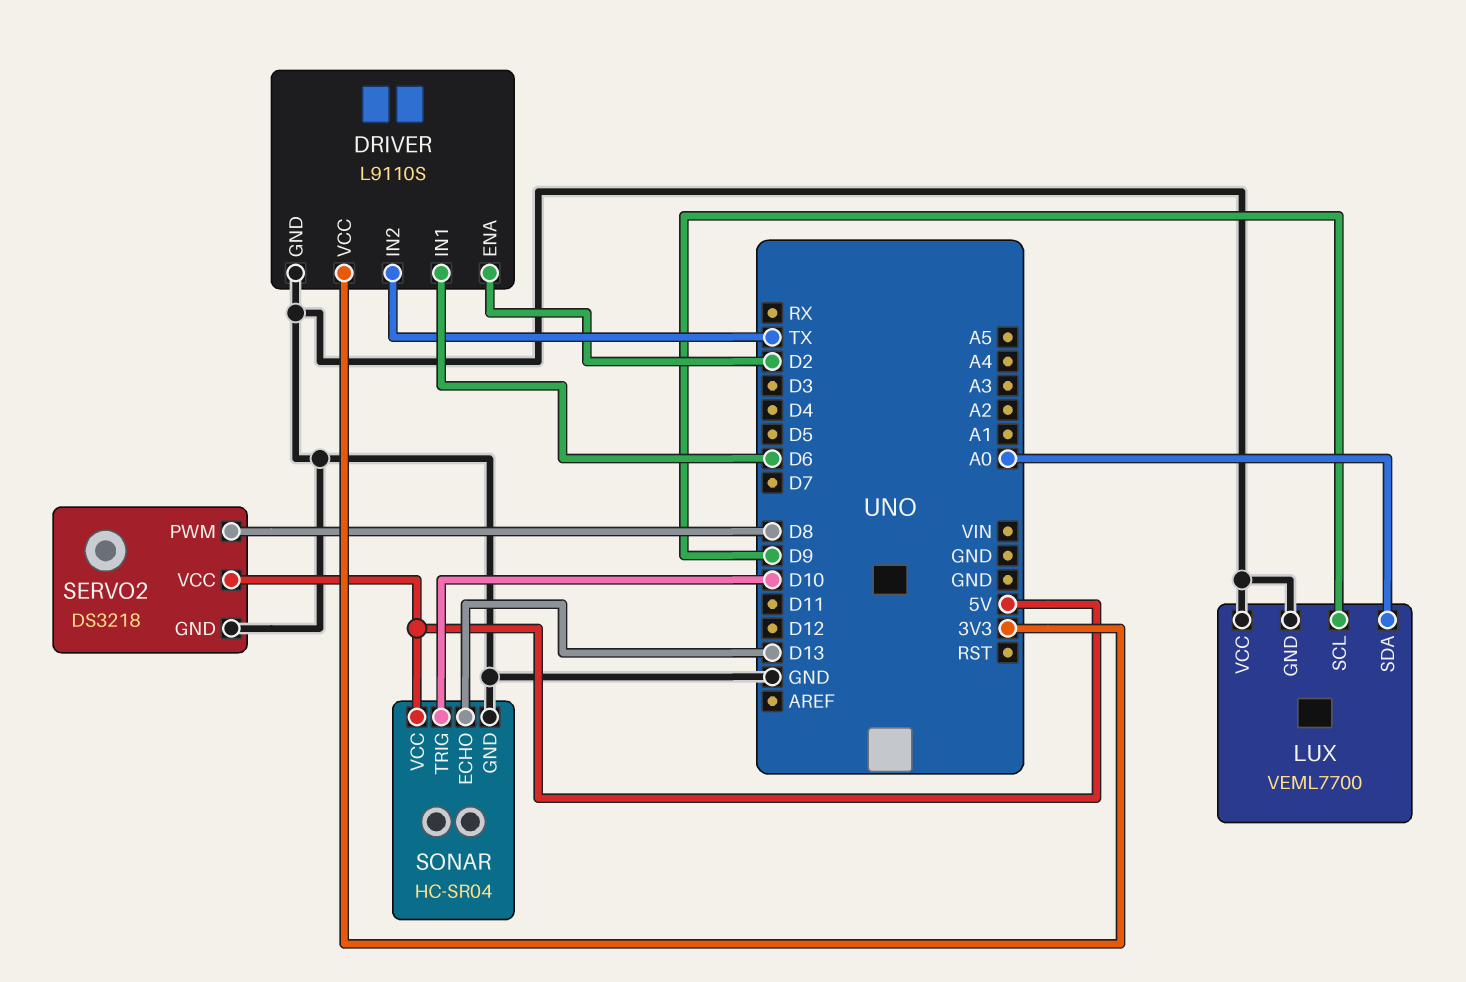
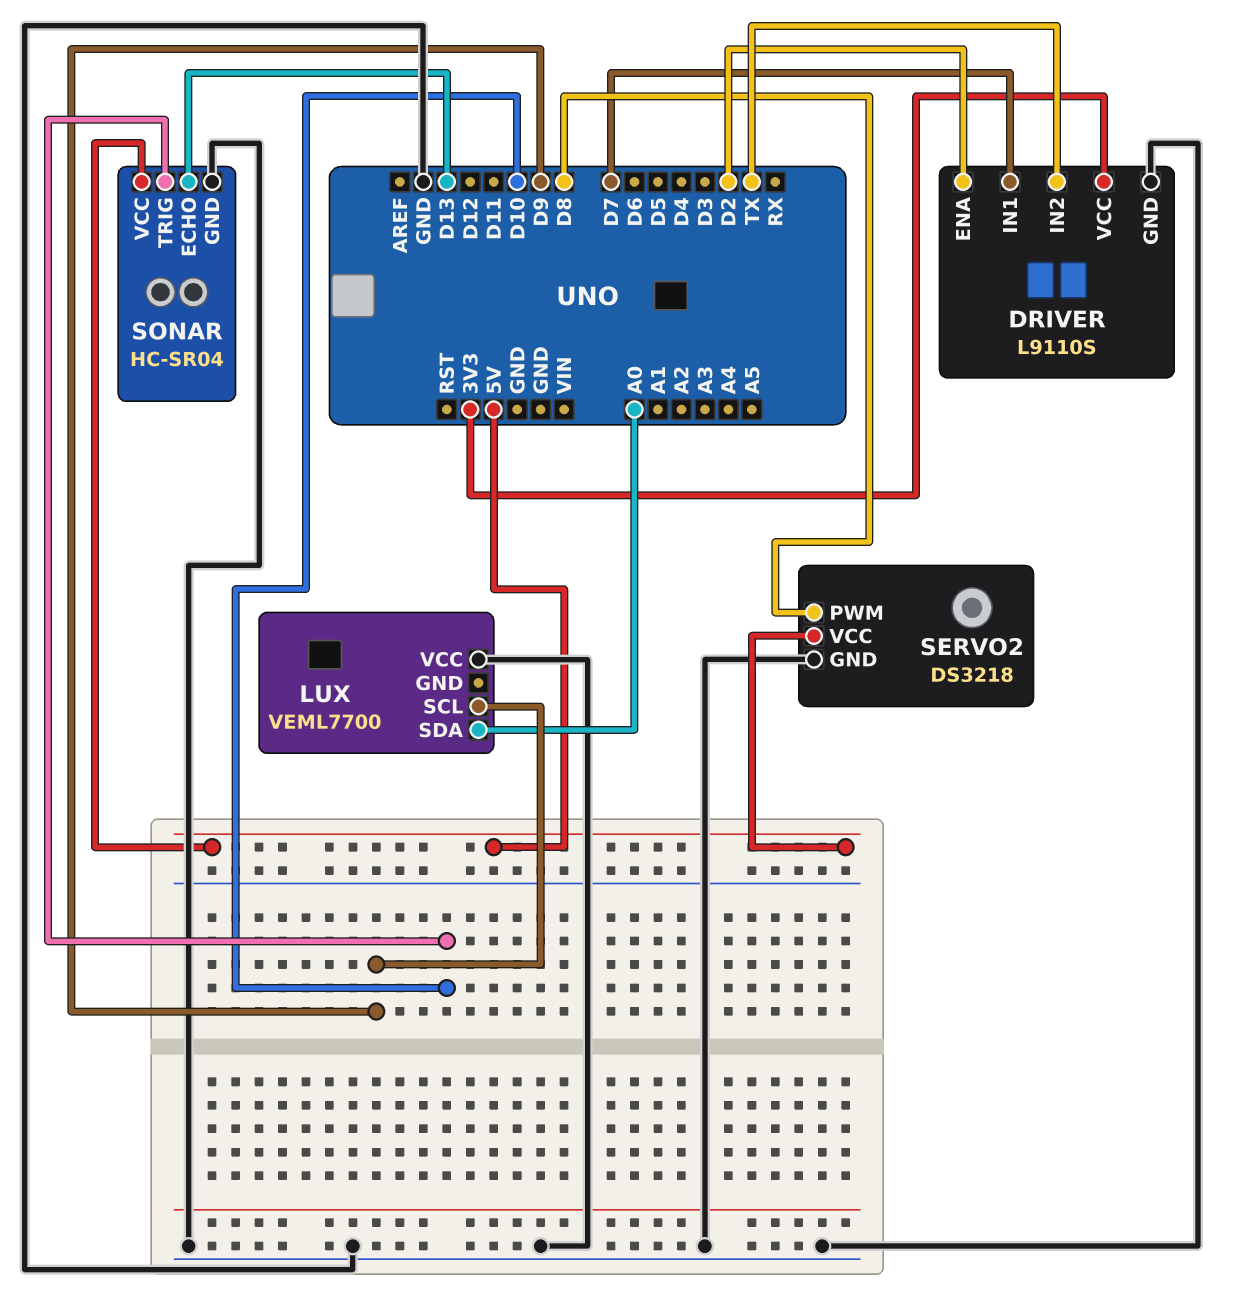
DRIVER pin IN1: D6 -> D7
LUX pin GND: GND -> none

